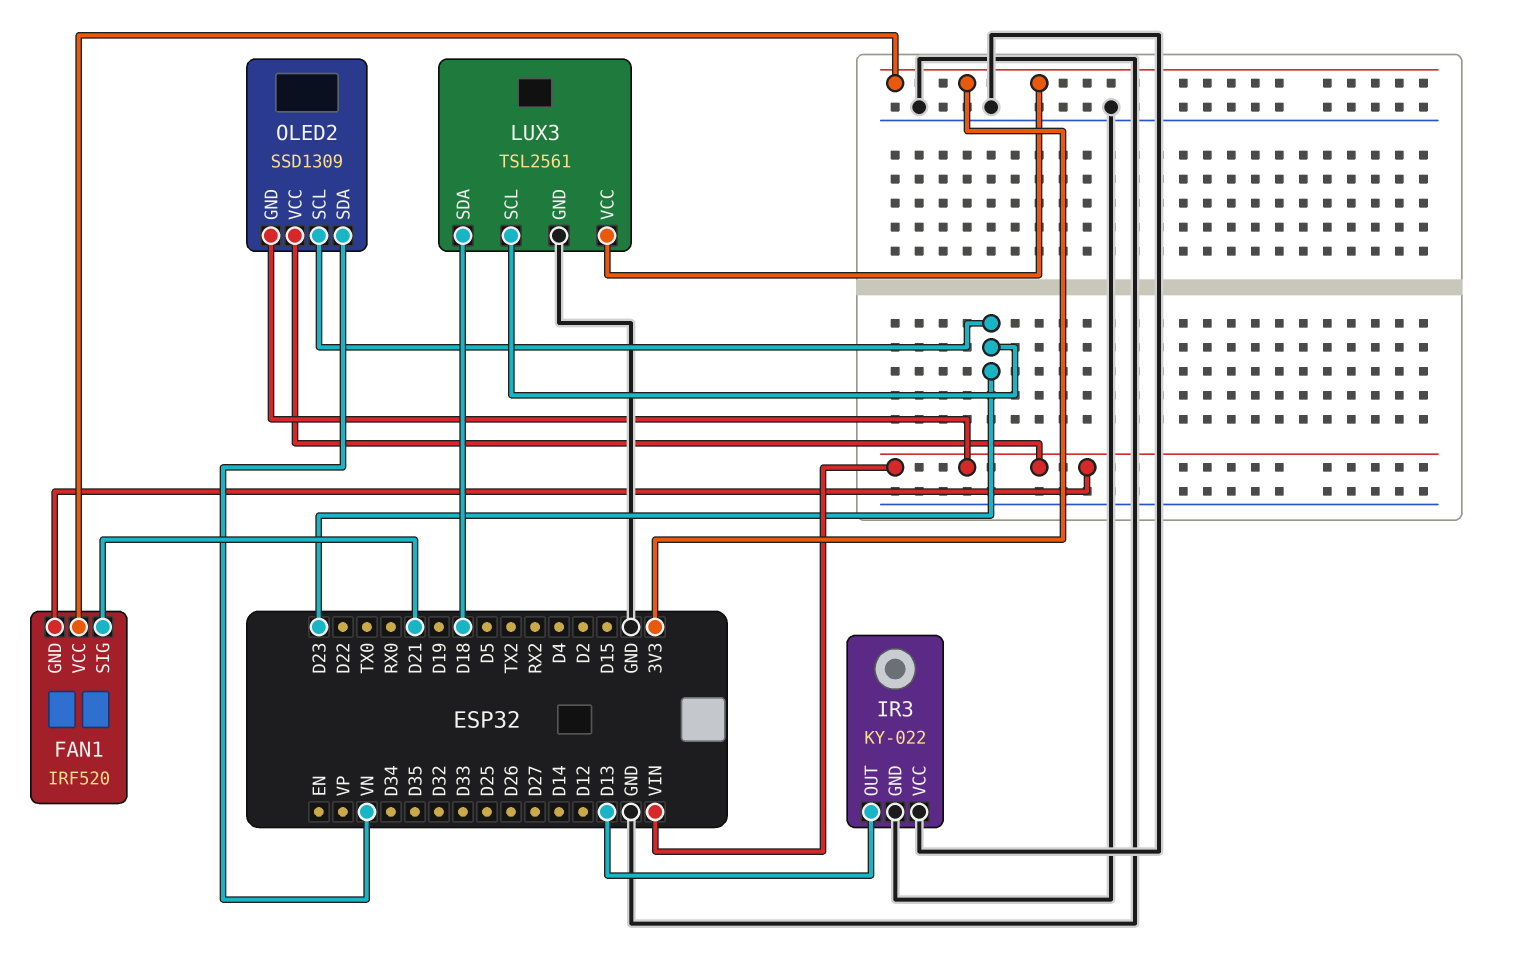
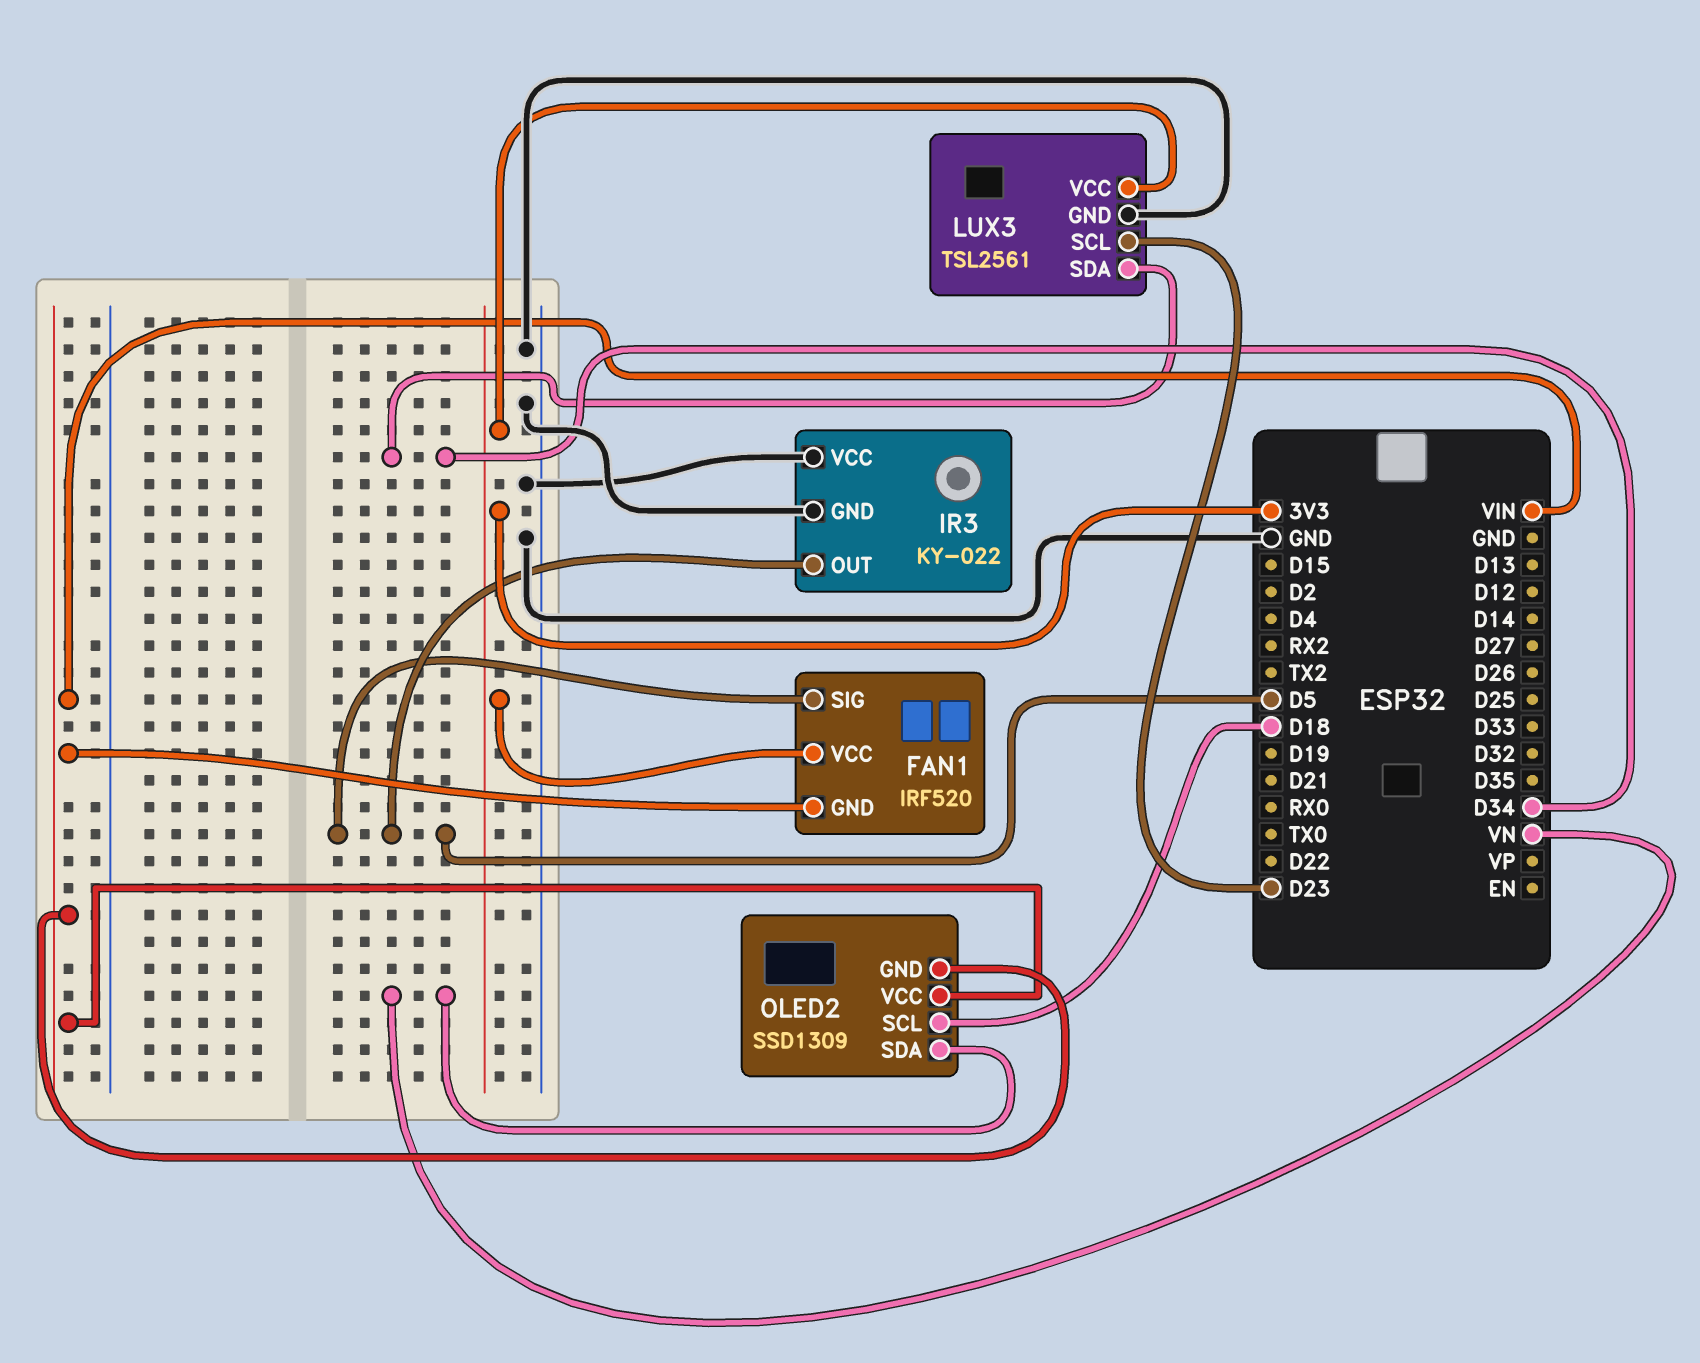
FAN1 pin SIG: D21 -> D5
IR3 pin OUT: D13 -> D5
LUX3 pin SDA: D18 -> D34
OLED2 pin SCL: D23 -> D18

